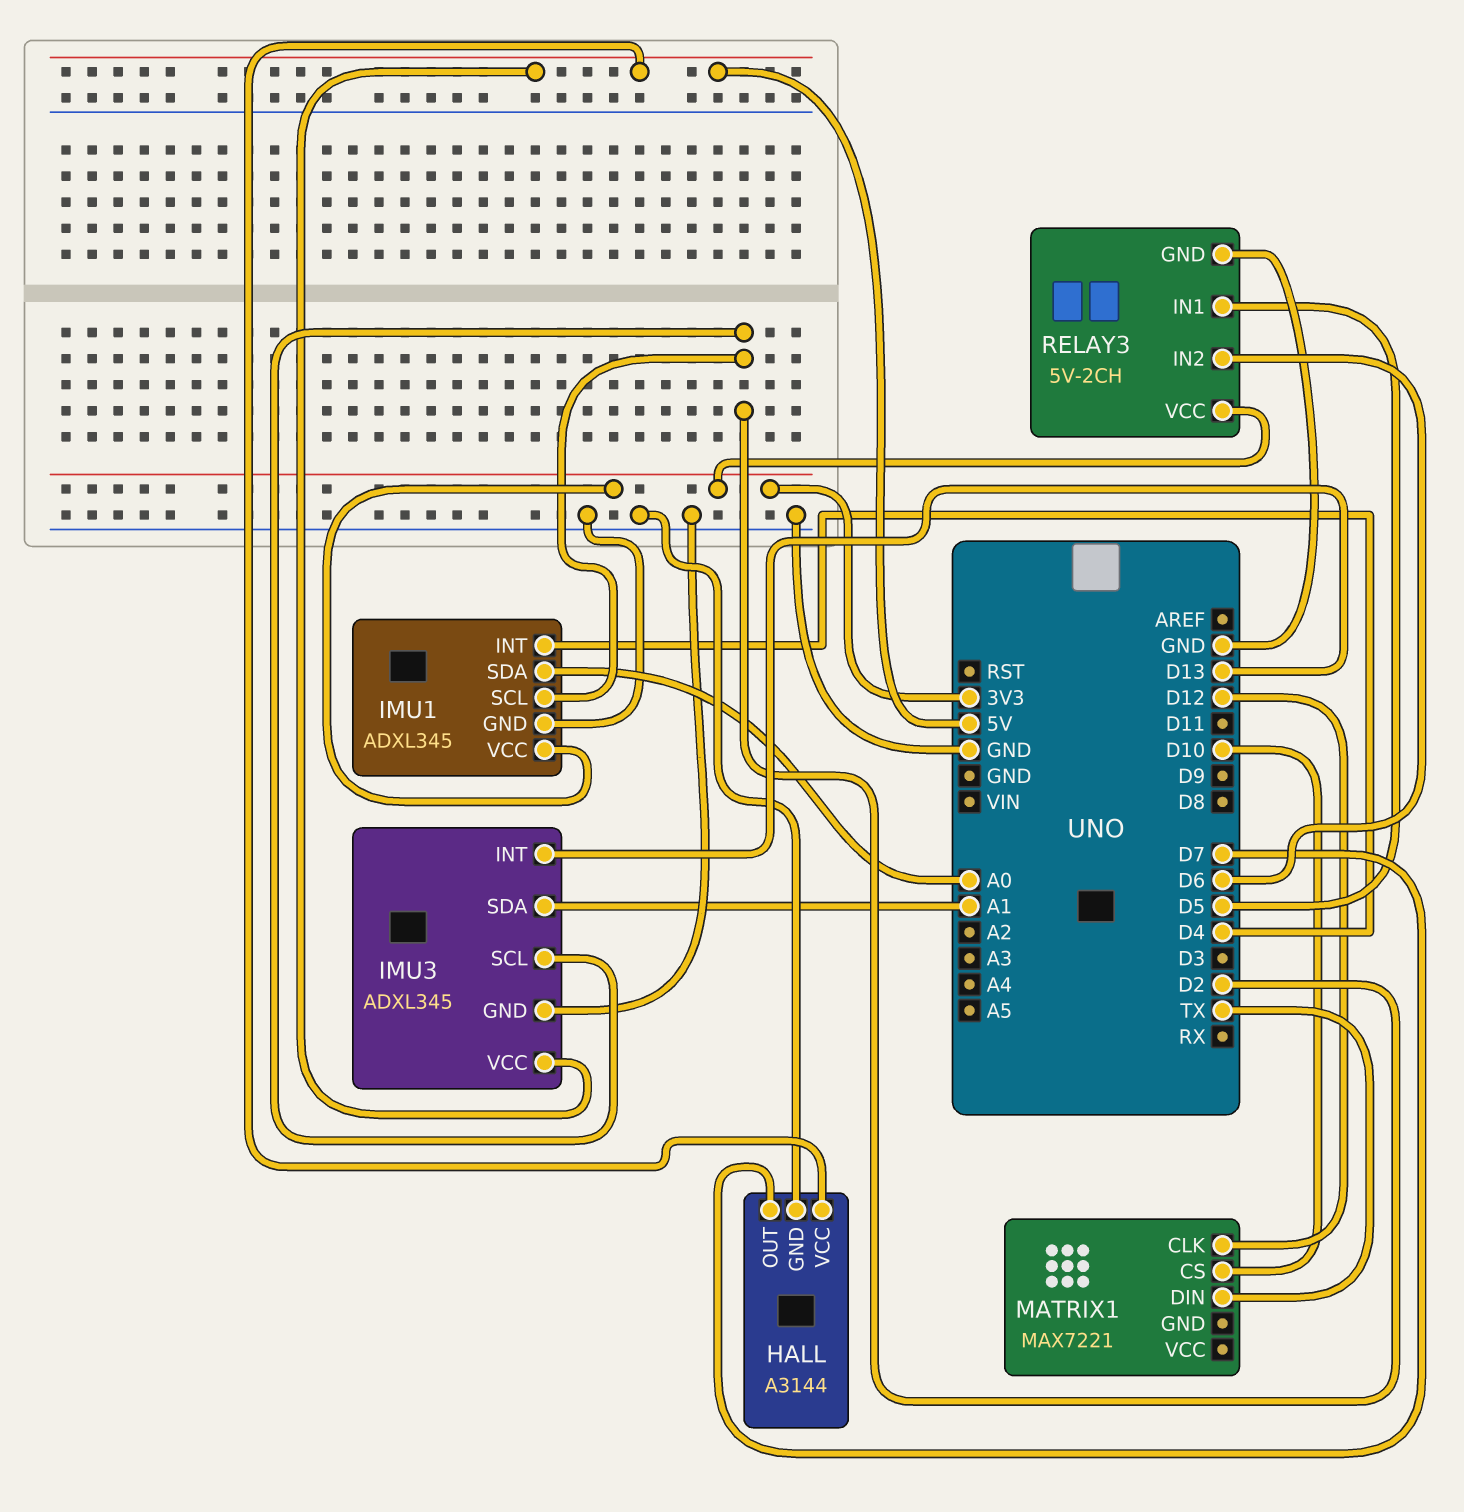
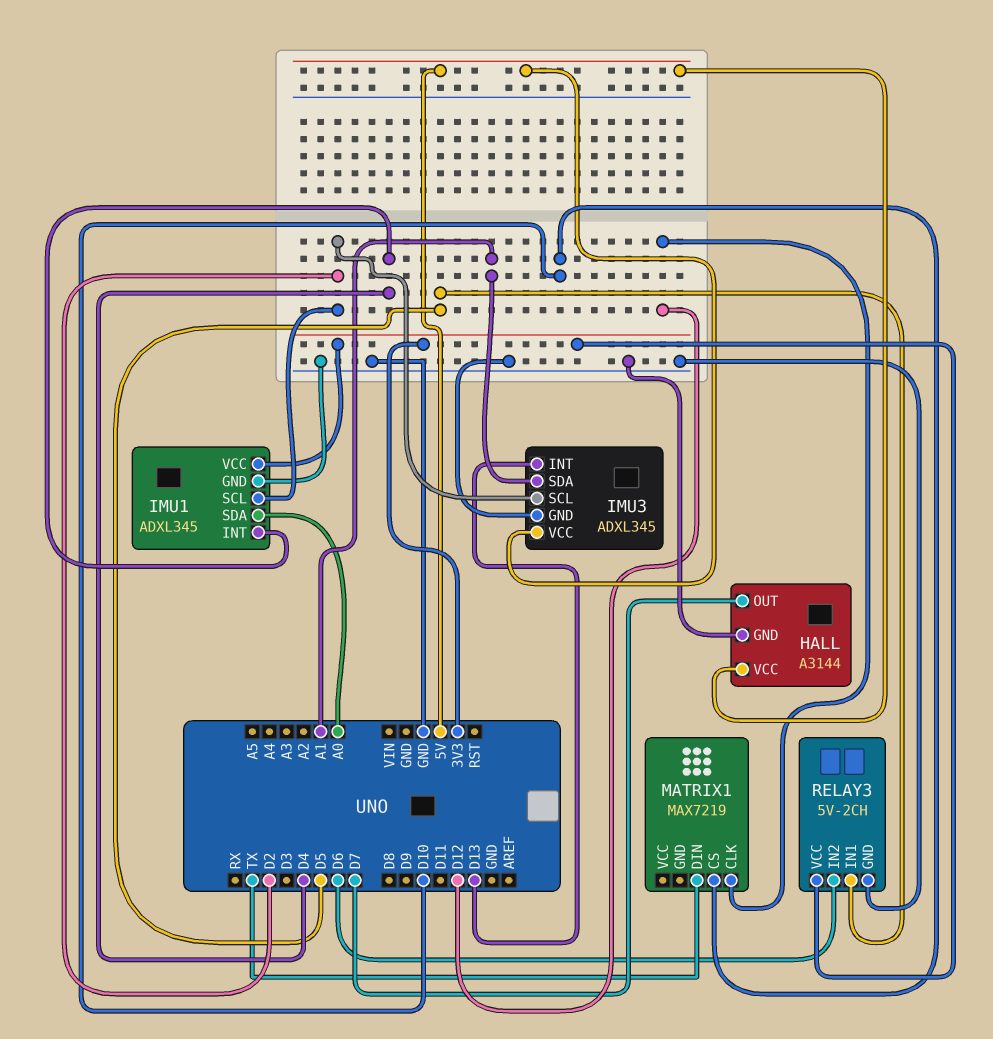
MATRIX1: MAX7221 -> MAX7219

